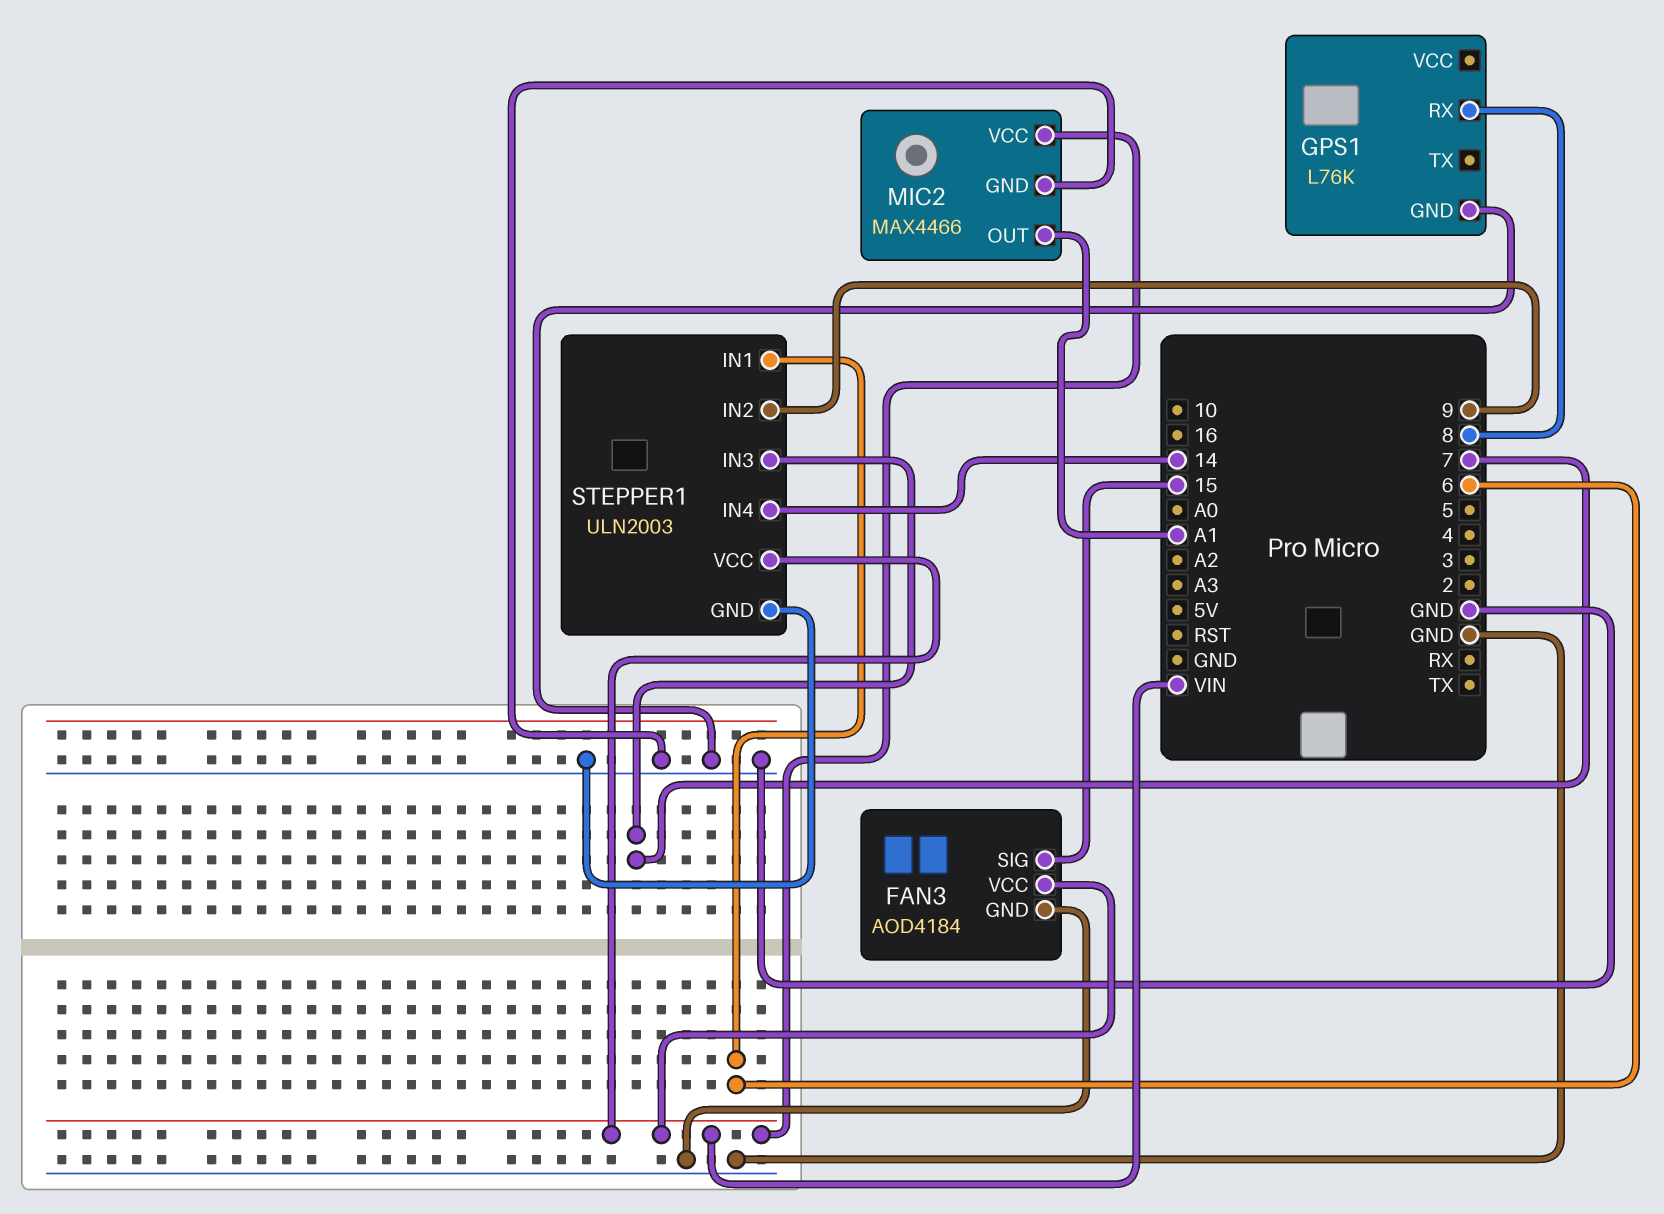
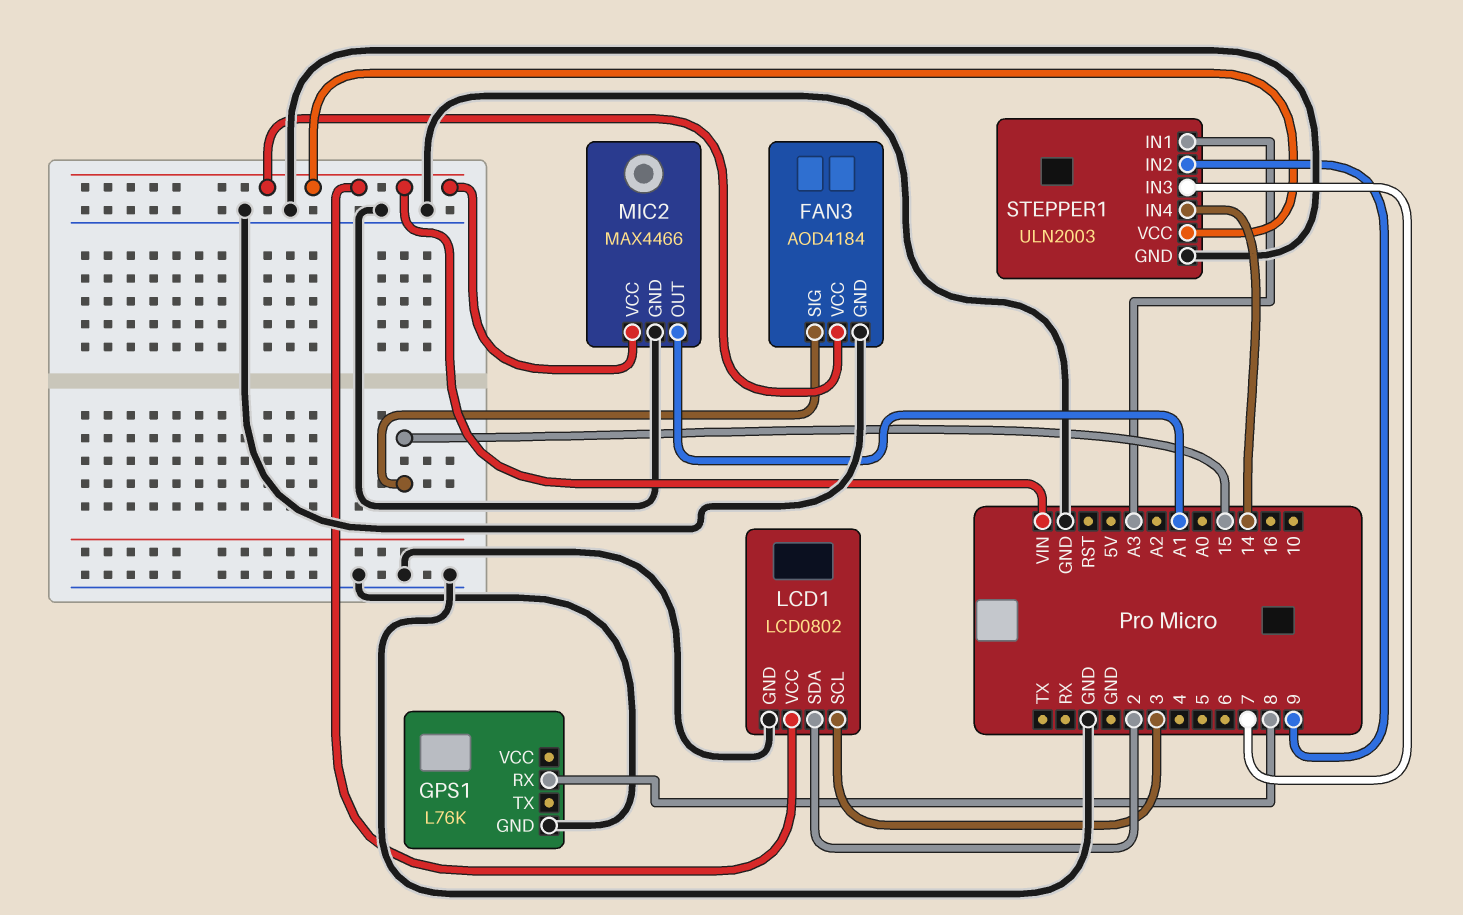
LCD1: none -> LCD0802
LCD1 pin GND: none -> GND
LCD1 pin SCL: none -> 3
LCD1 pin SDA: none -> 2
LCD1 pin VCC: none -> VIN
STEPPER1 pin IN1: 6 -> A3

